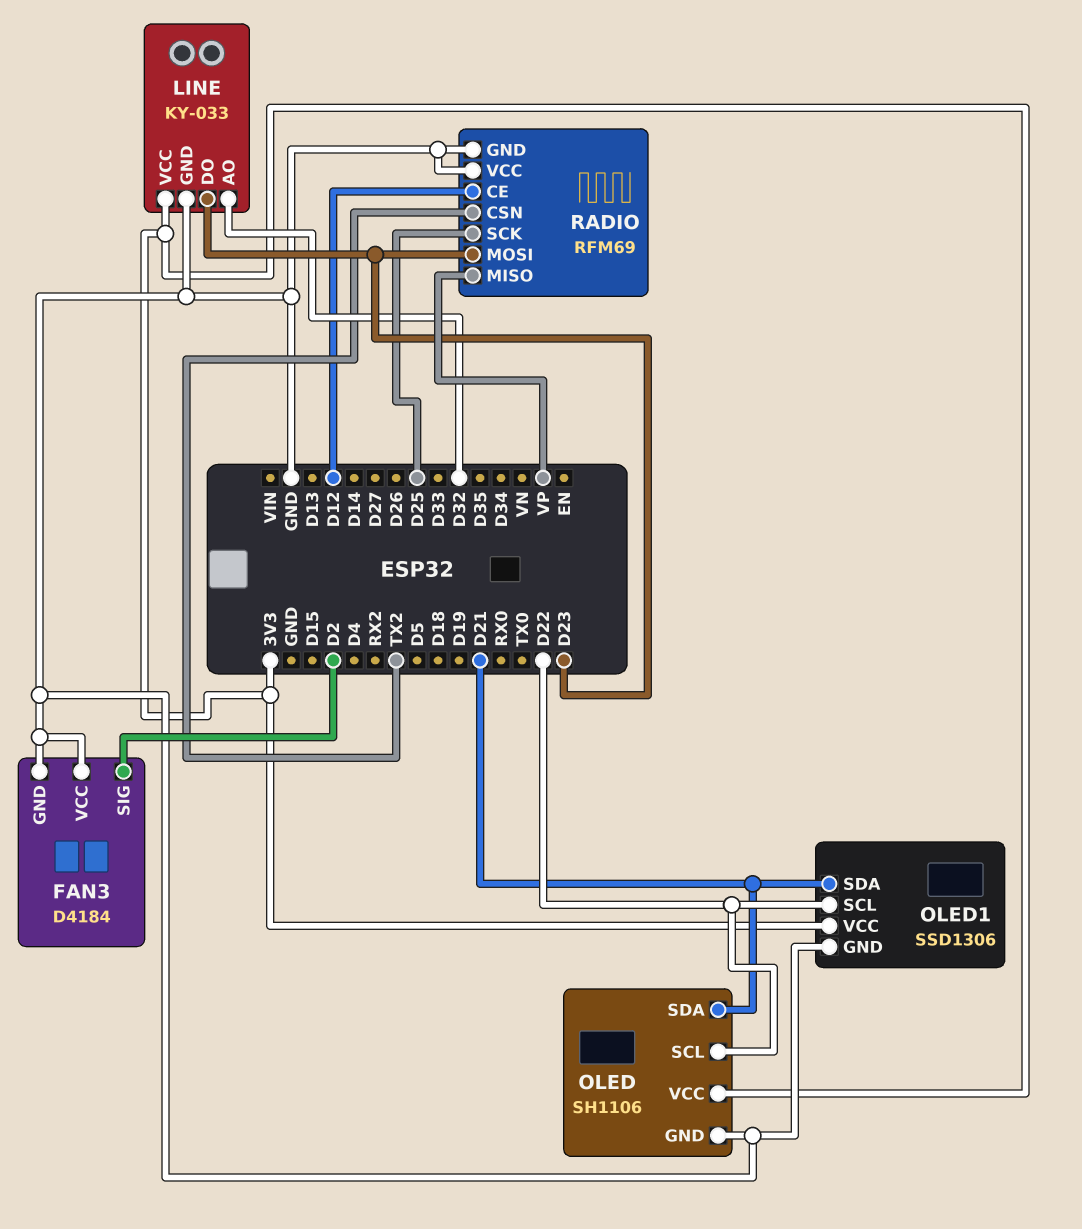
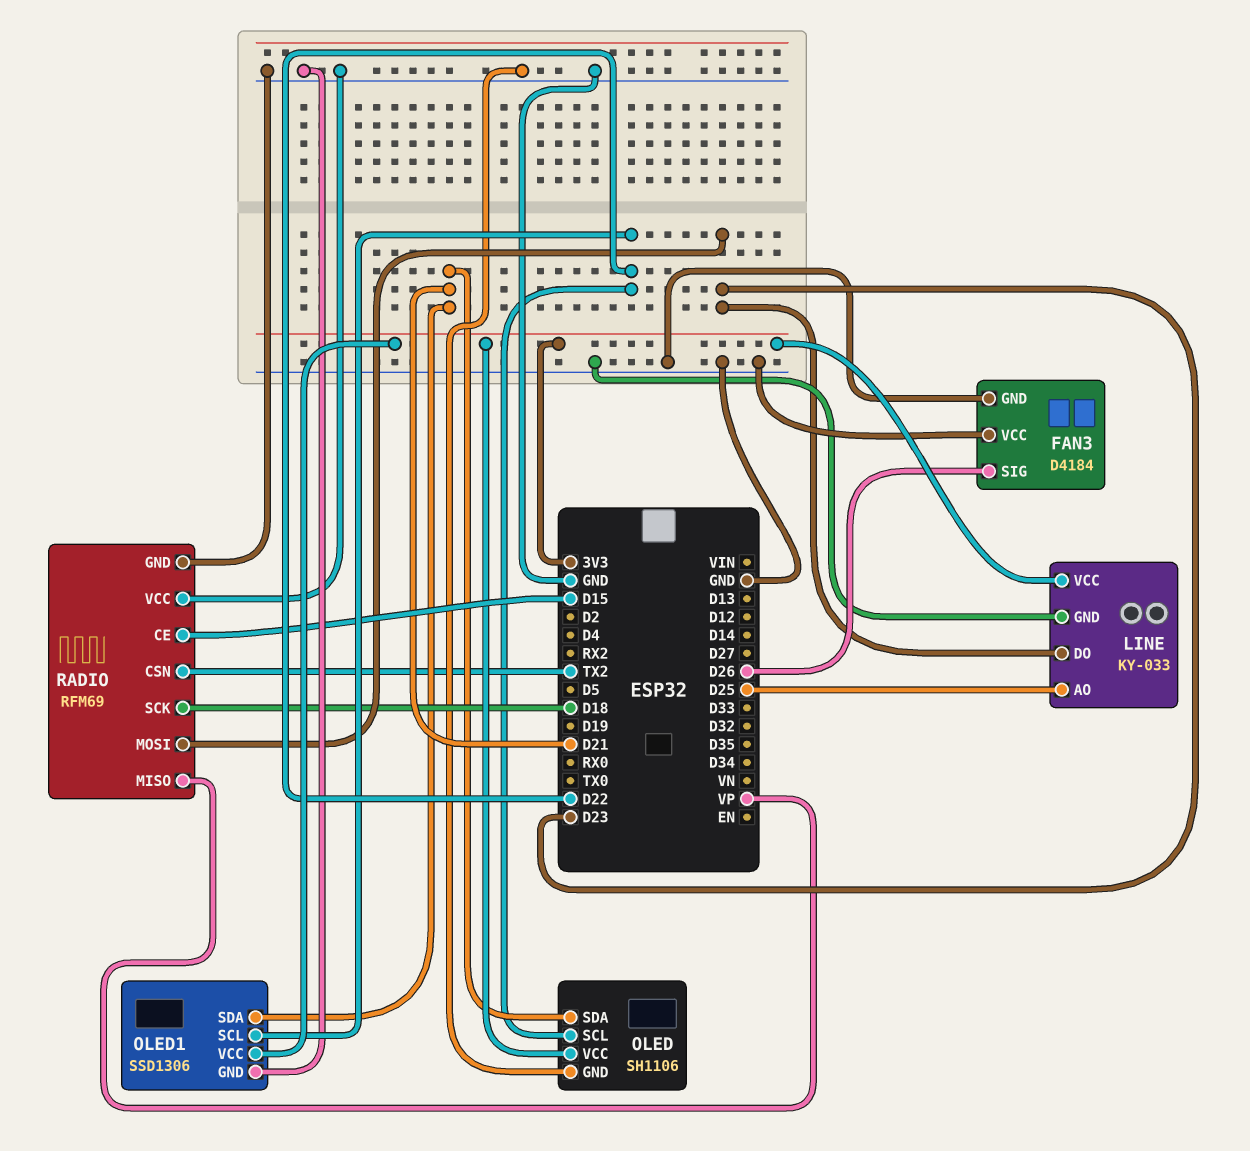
FAN3 pin SIG: D2 -> D26
LINE pin AO: D32 -> D25
RADIO pin CE: D12 -> D15
RADIO pin SCK: D25 -> D18

